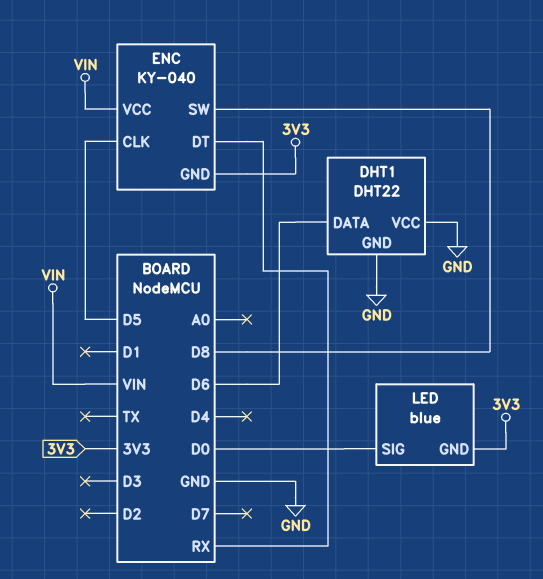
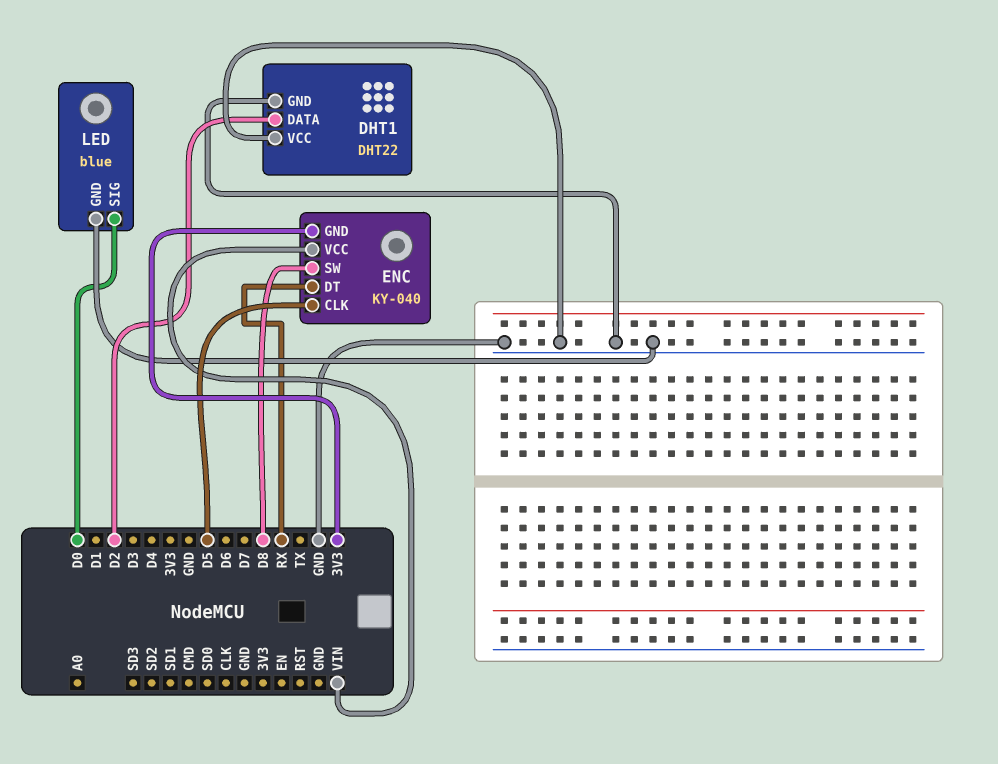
DHT1 pin DATA: D6 -> D2
LED pin GND: 3V3 -> GND

